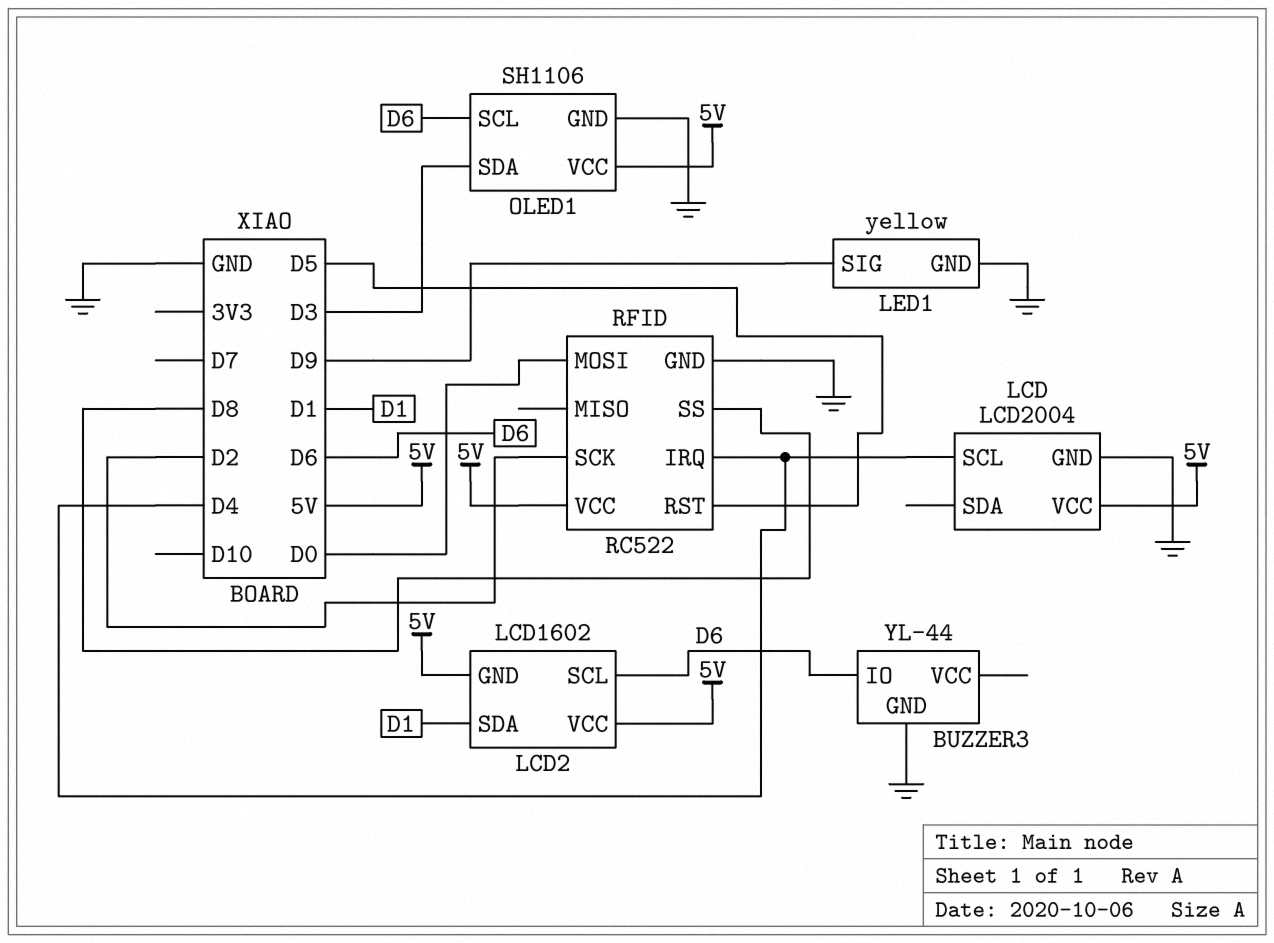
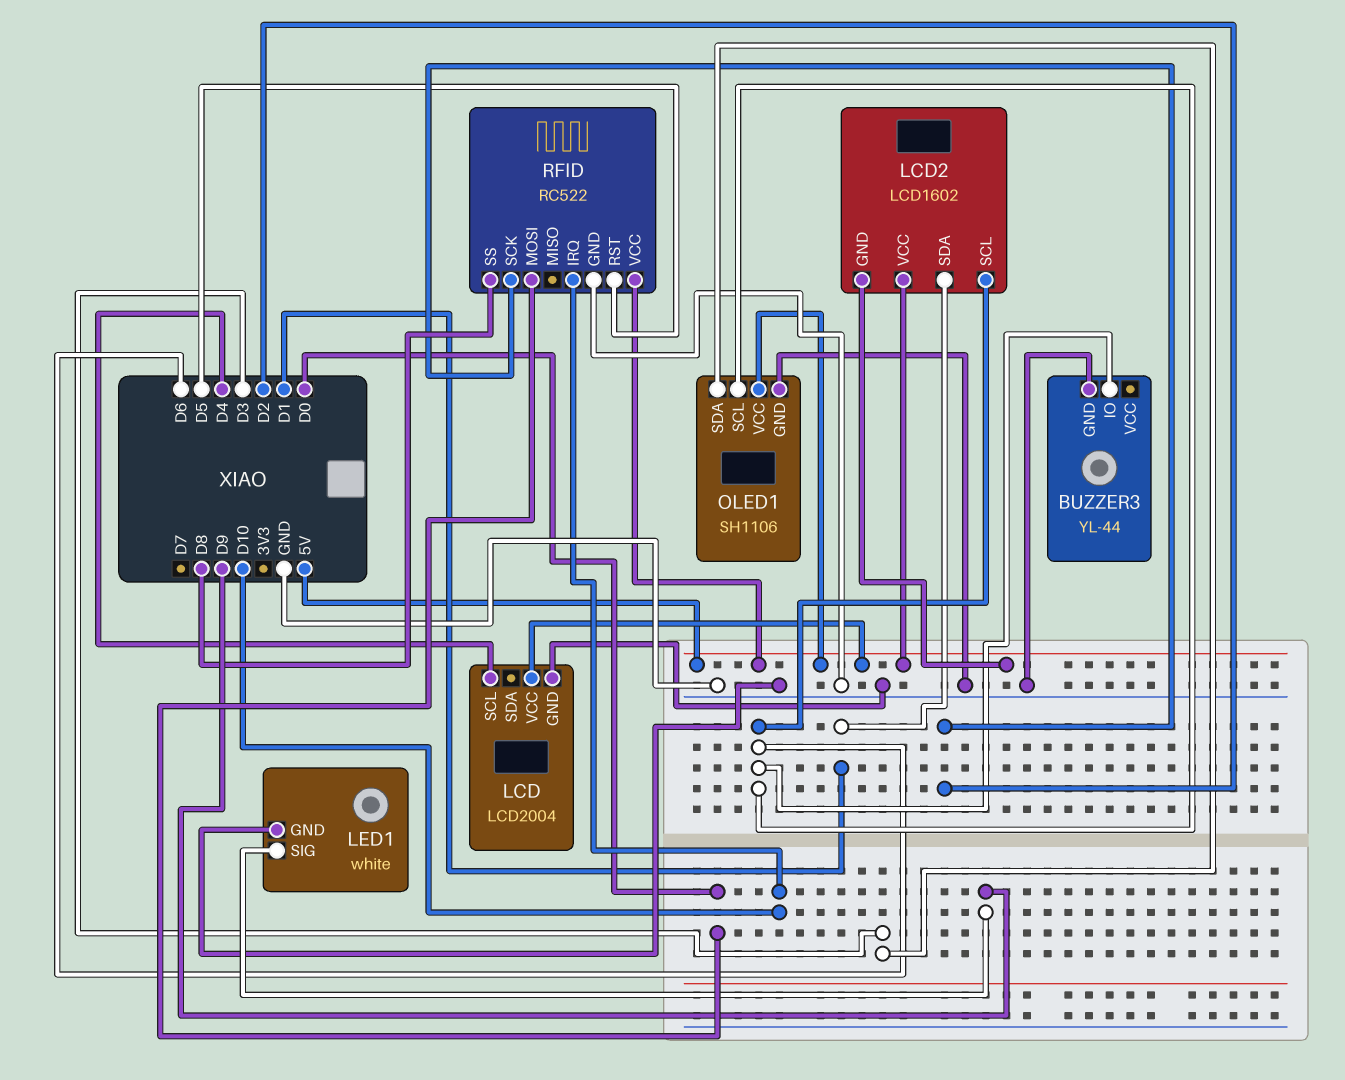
LED1: yellow -> white
RFID pin IRQ: D4 -> D10

